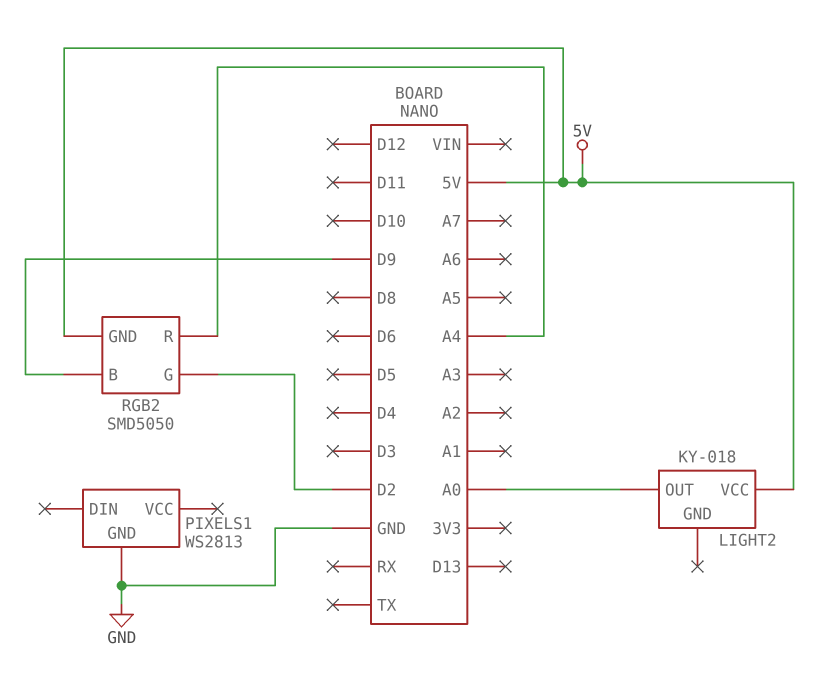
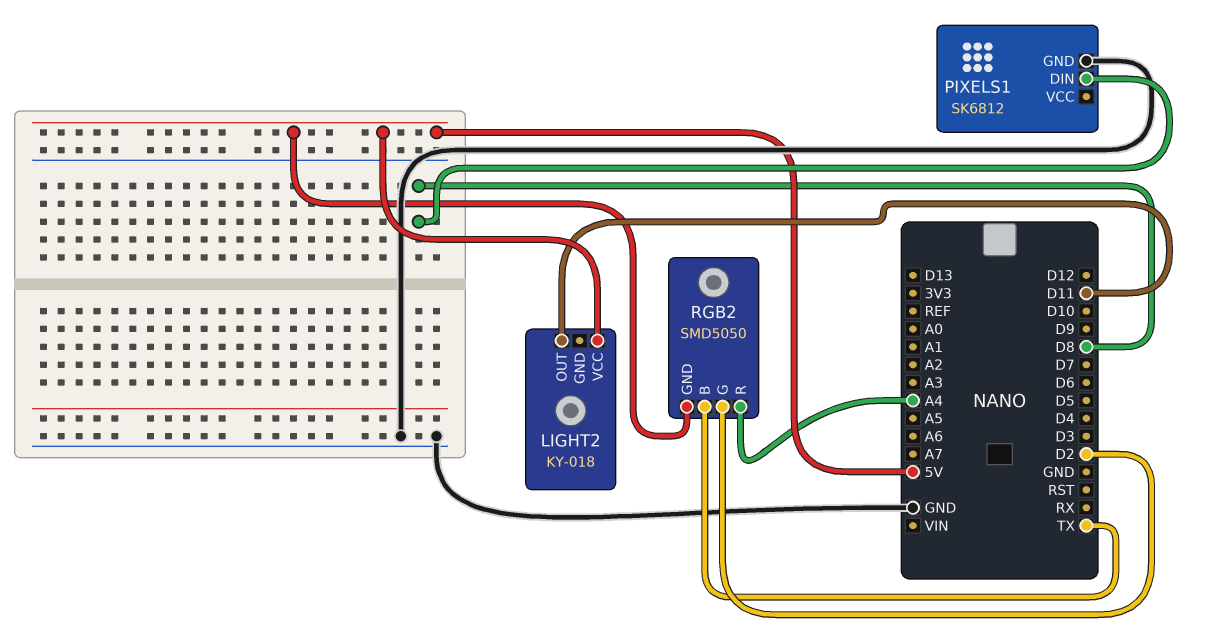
LIGHT2 pin OUT: A0 -> D11
PIXELS1: WS2813 -> SK6812
PIXELS1 pin DIN: none -> D8
RGB2 pin B: D9 -> TX

